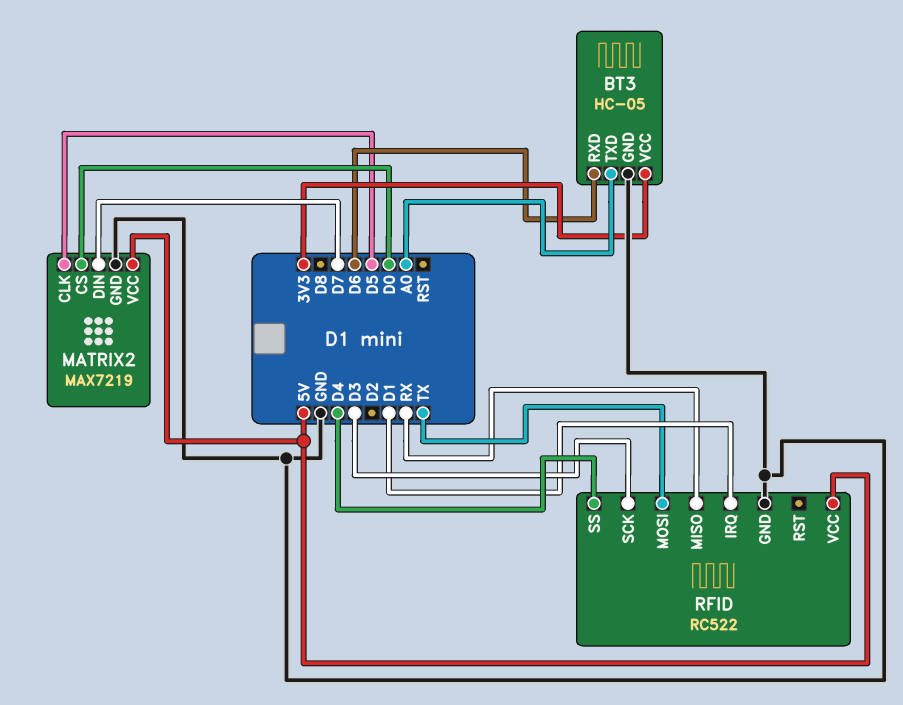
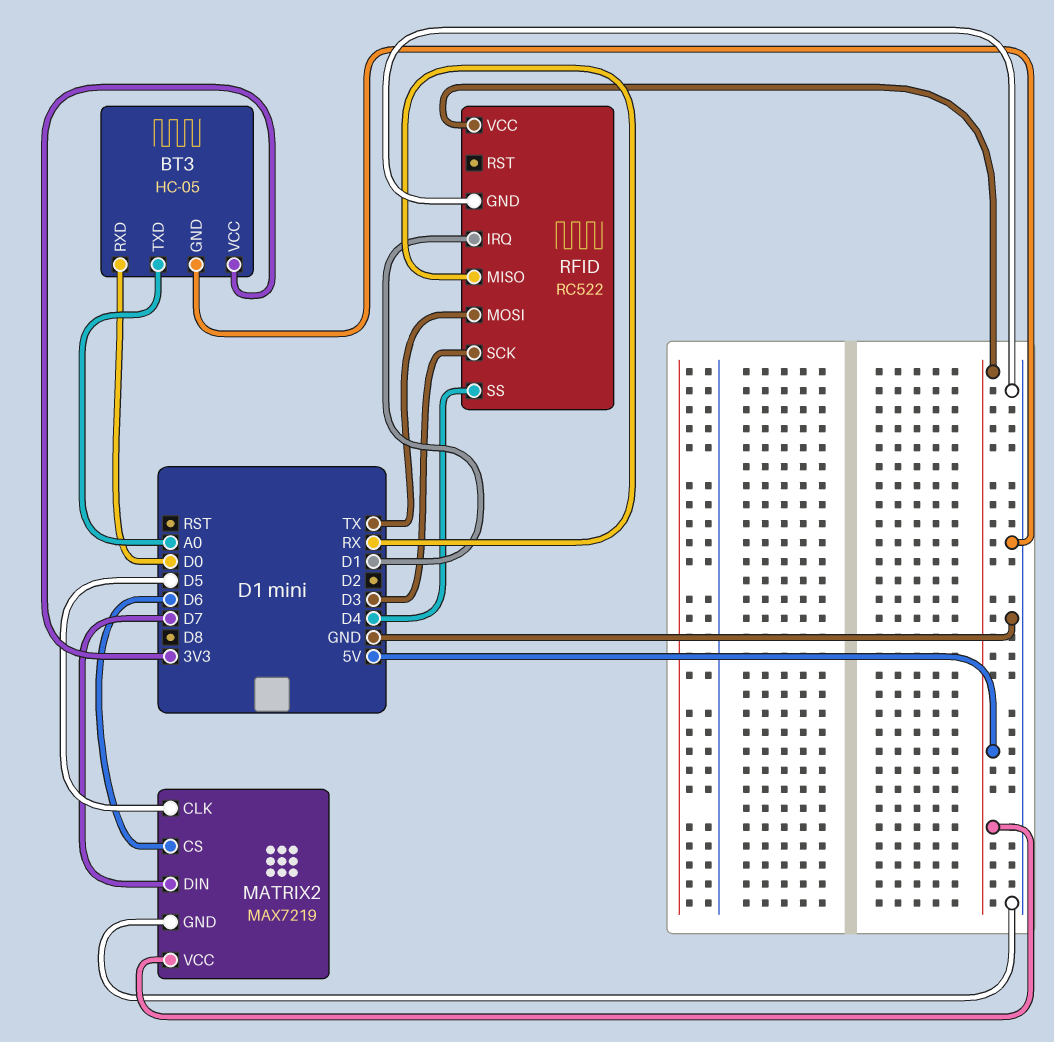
BT3 pin RXD: D6 -> D0
MATRIX2 pin CS: D0 -> D6

